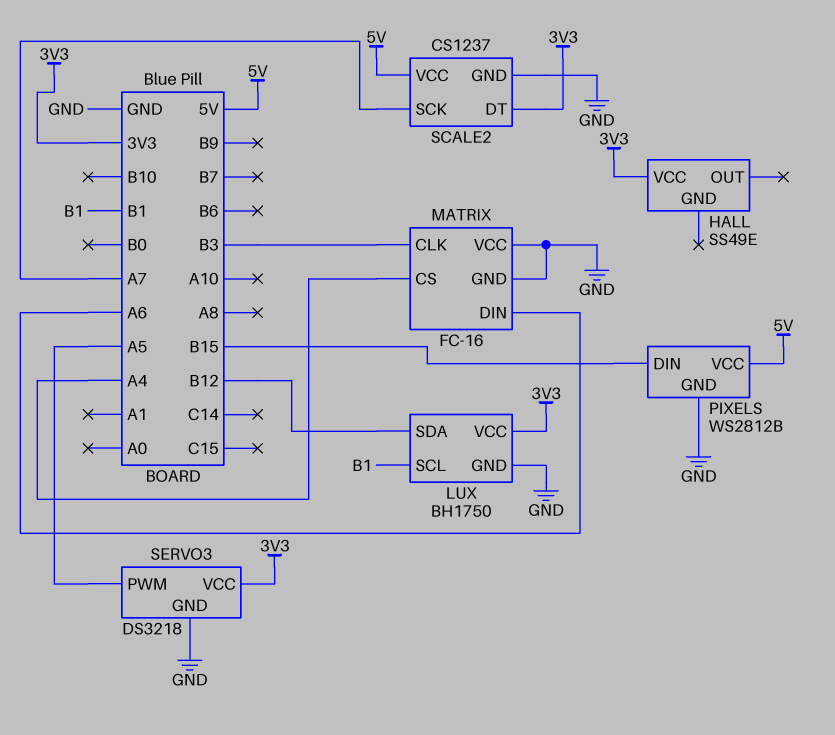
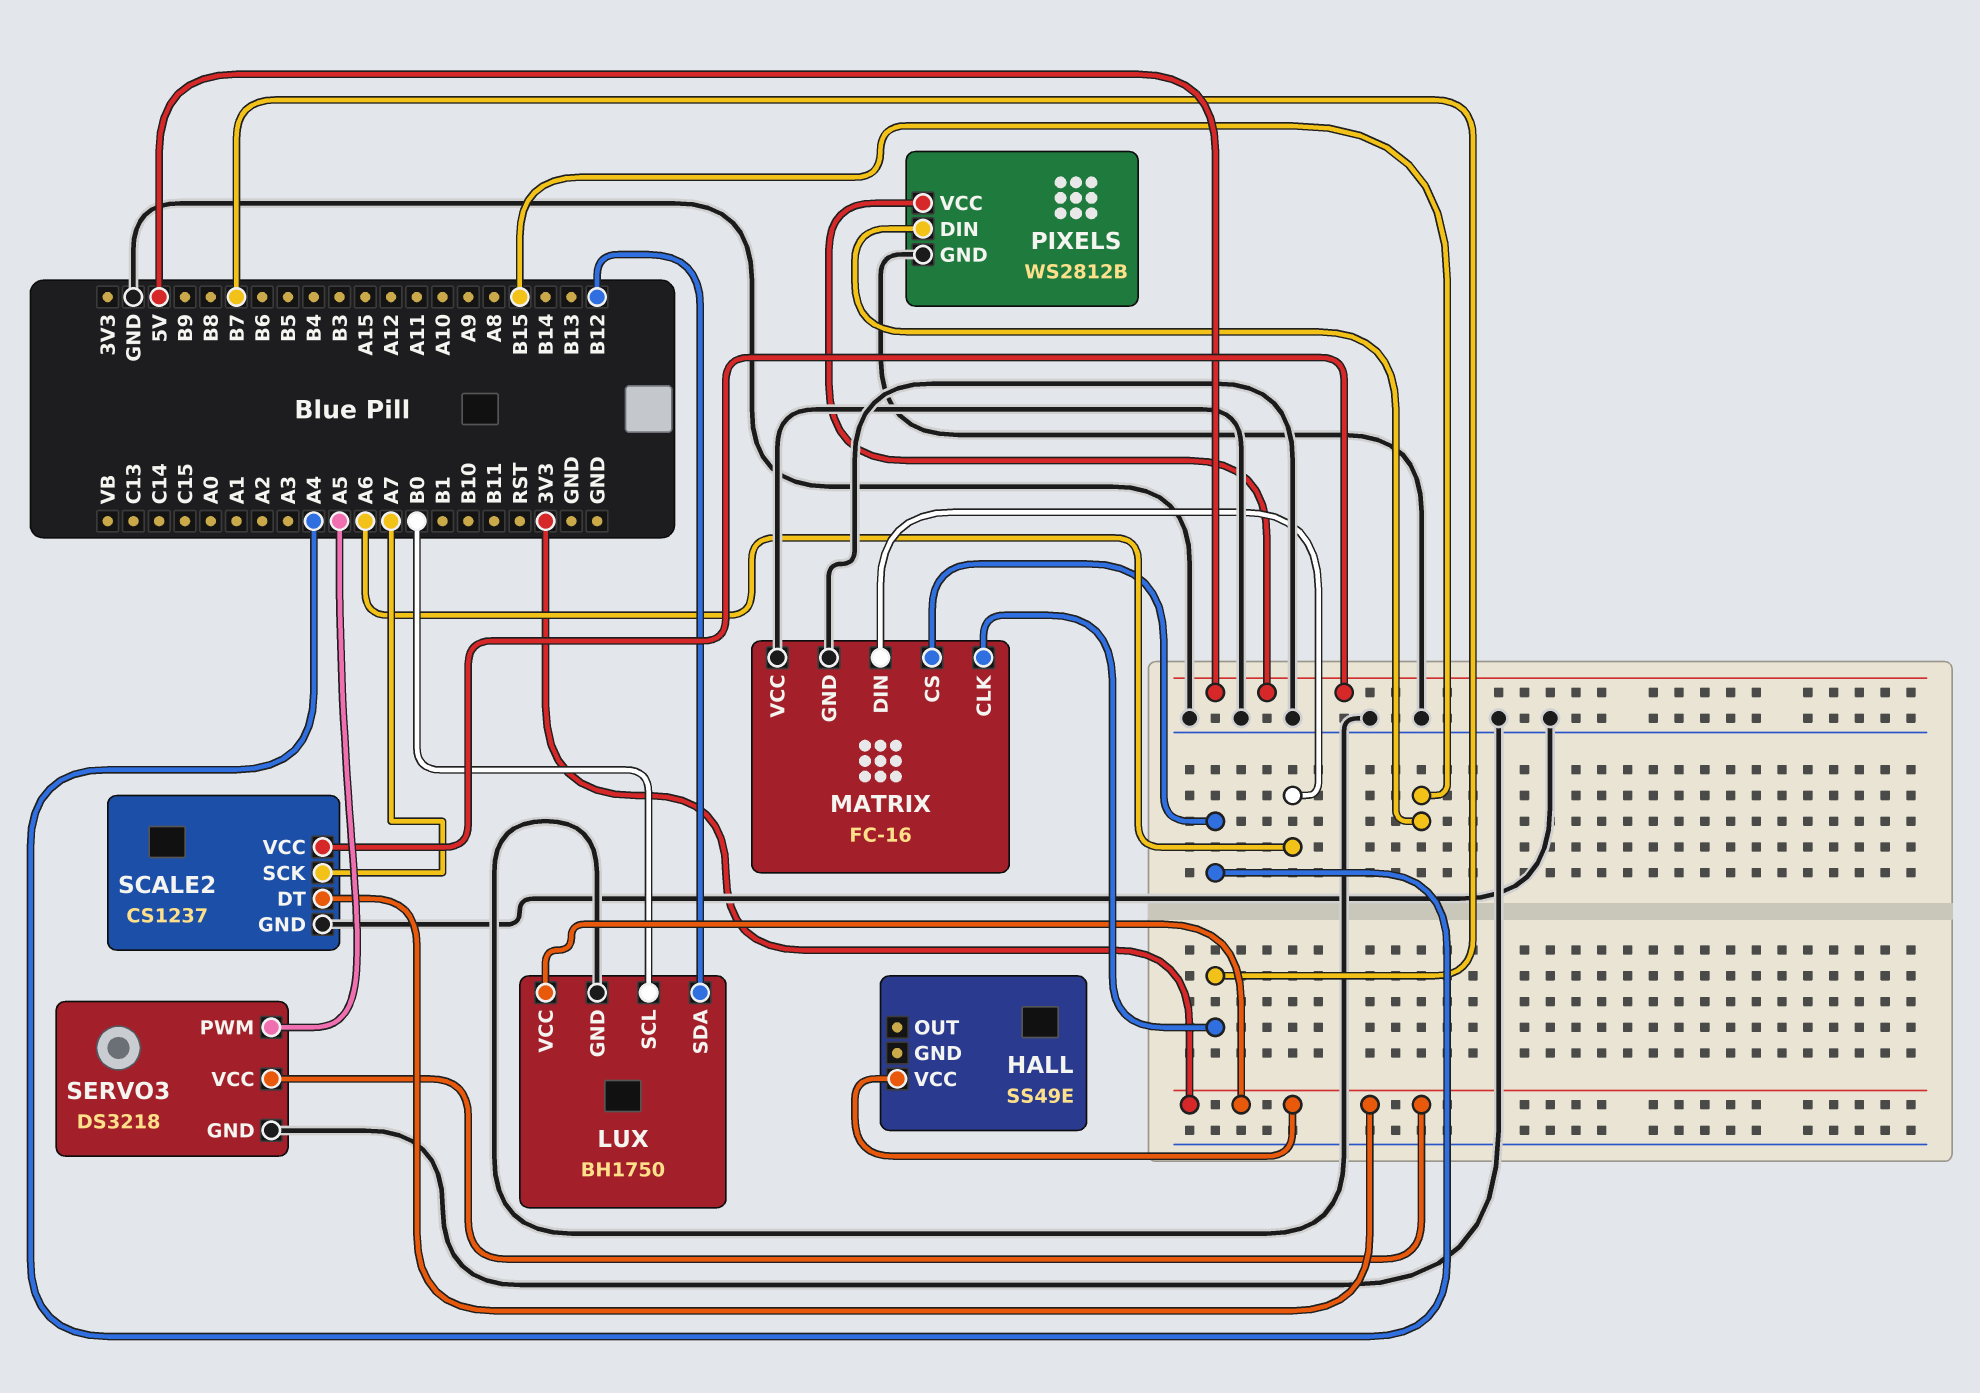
LUX pin SCL: B1 -> B0
MATRIX pin CLK: B3 -> B7

